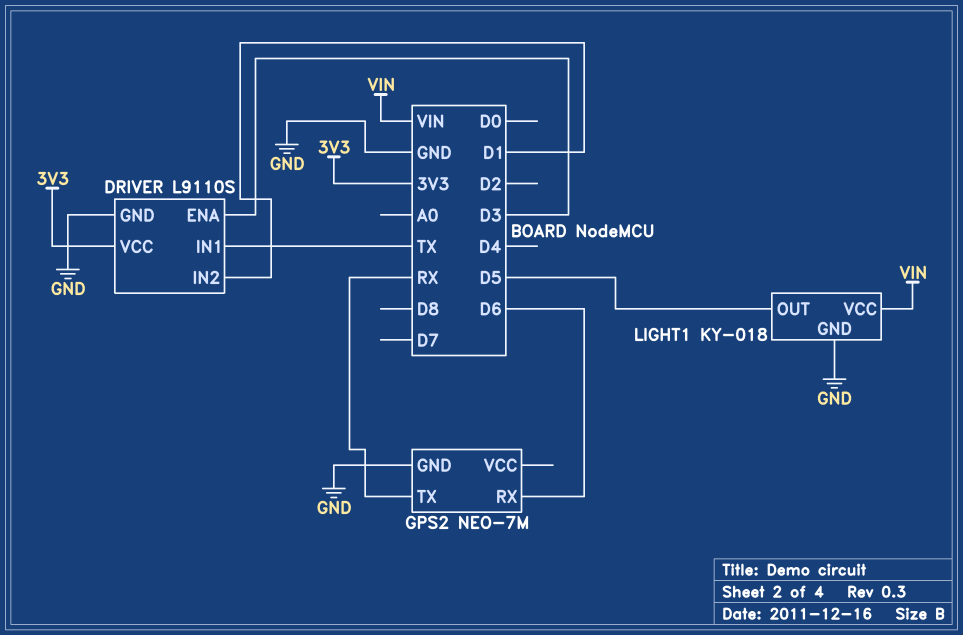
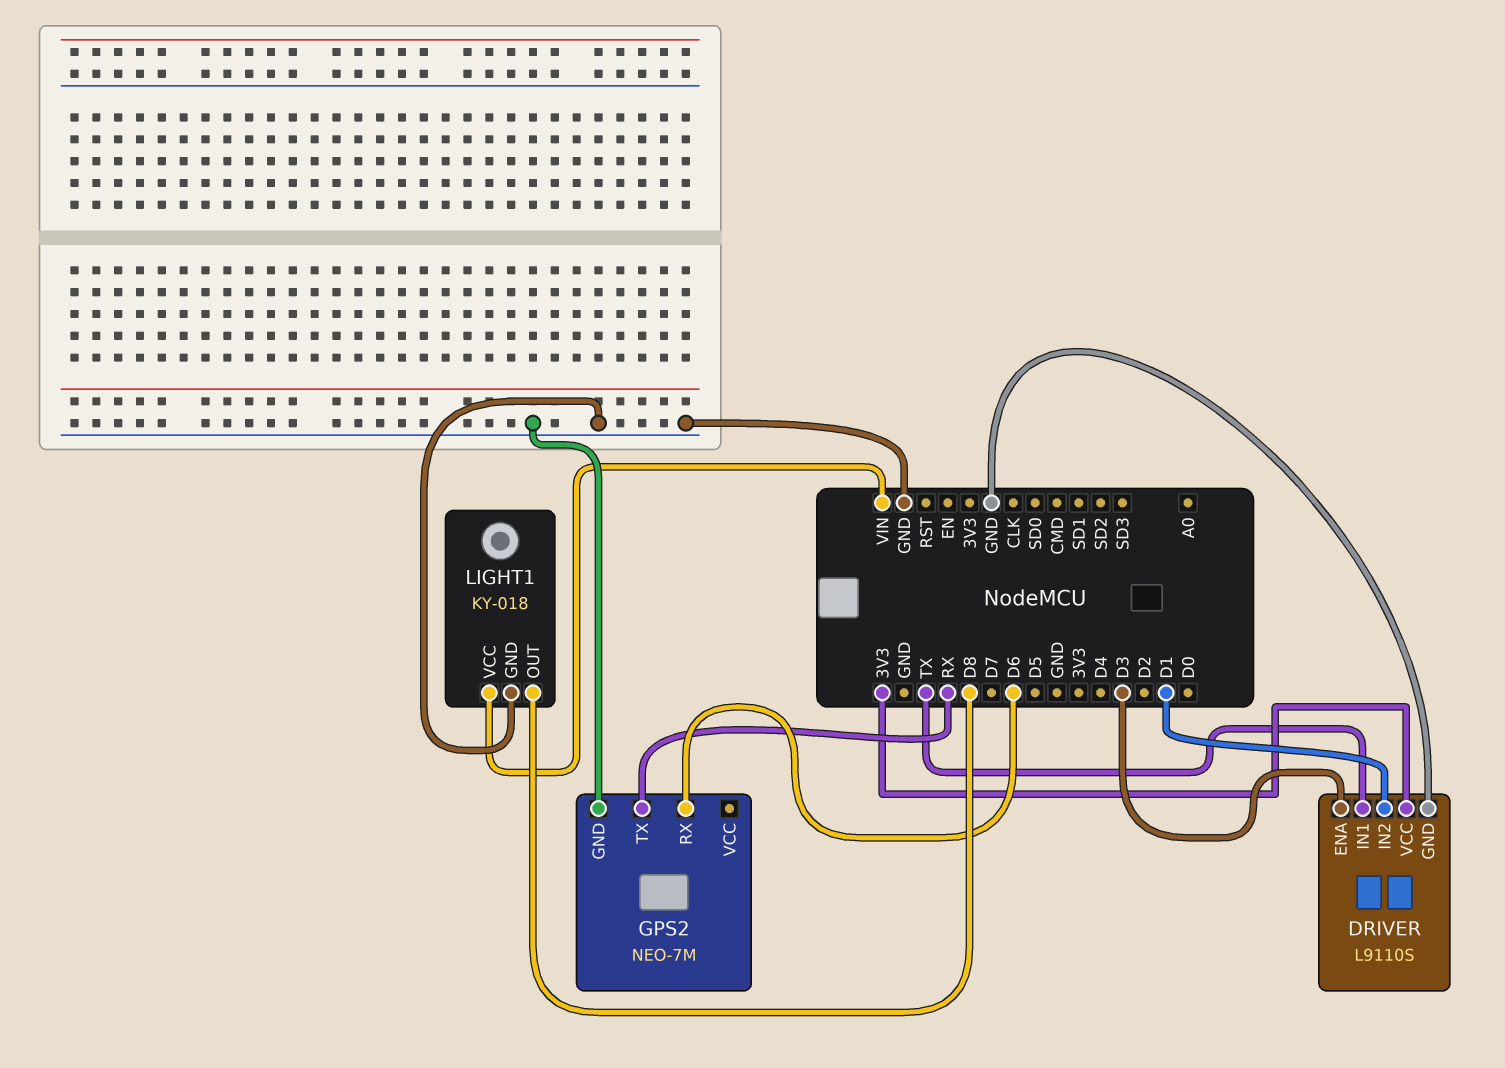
LIGHT1 pin OUT: D5 -> D8

